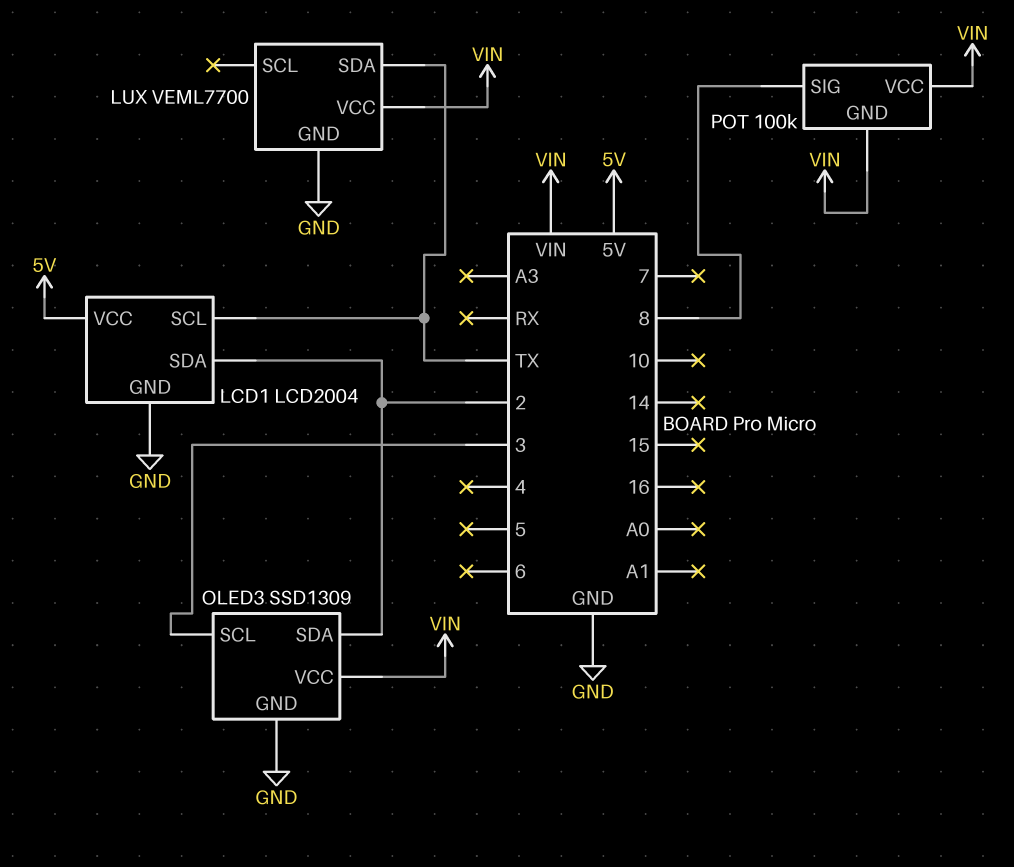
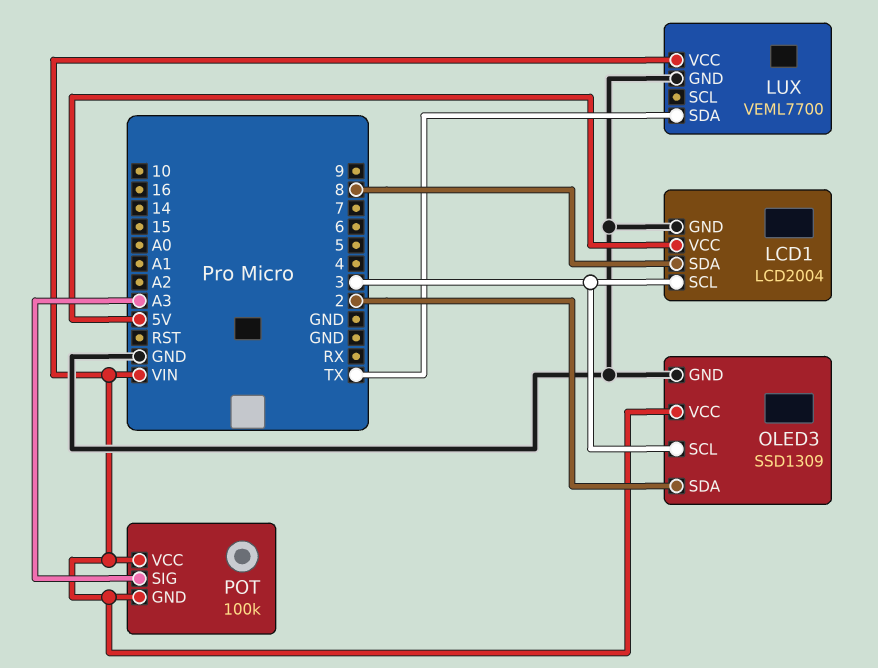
LCD1 pin SCL: TX -> 3
LCD1 pin SDA: 2 -> 8
POT pin SIG: 8 -> A3

